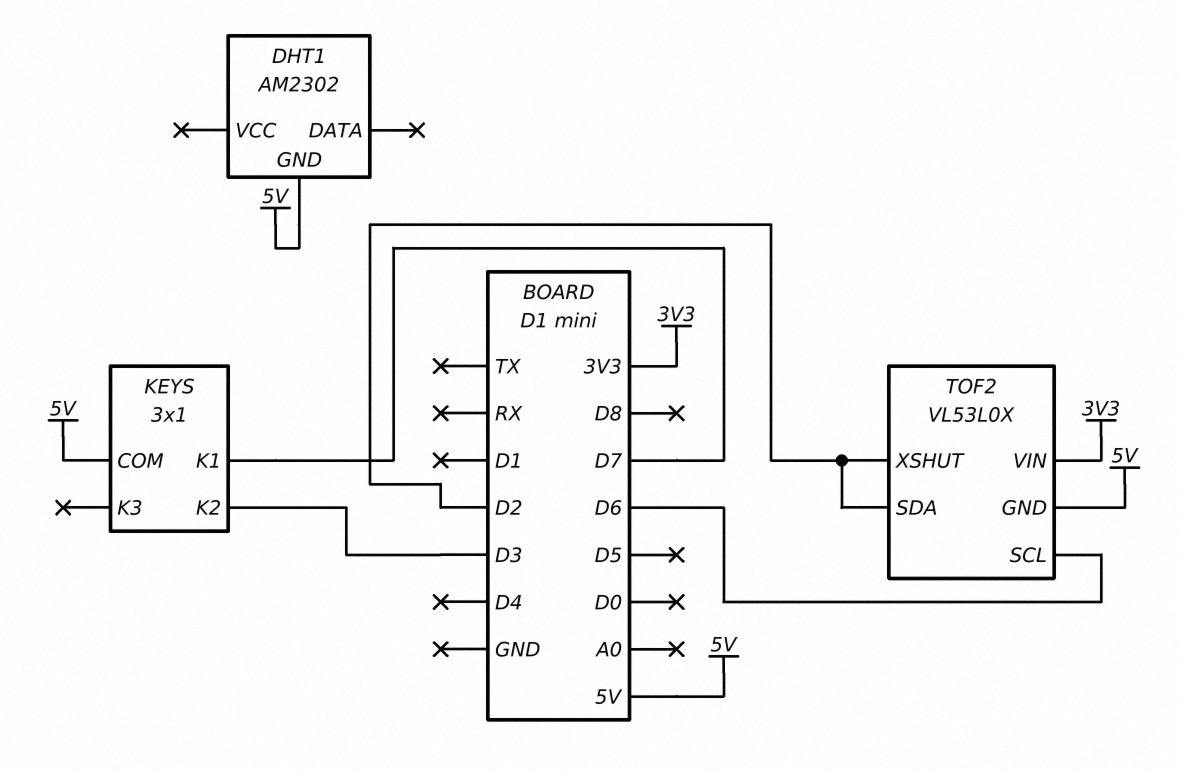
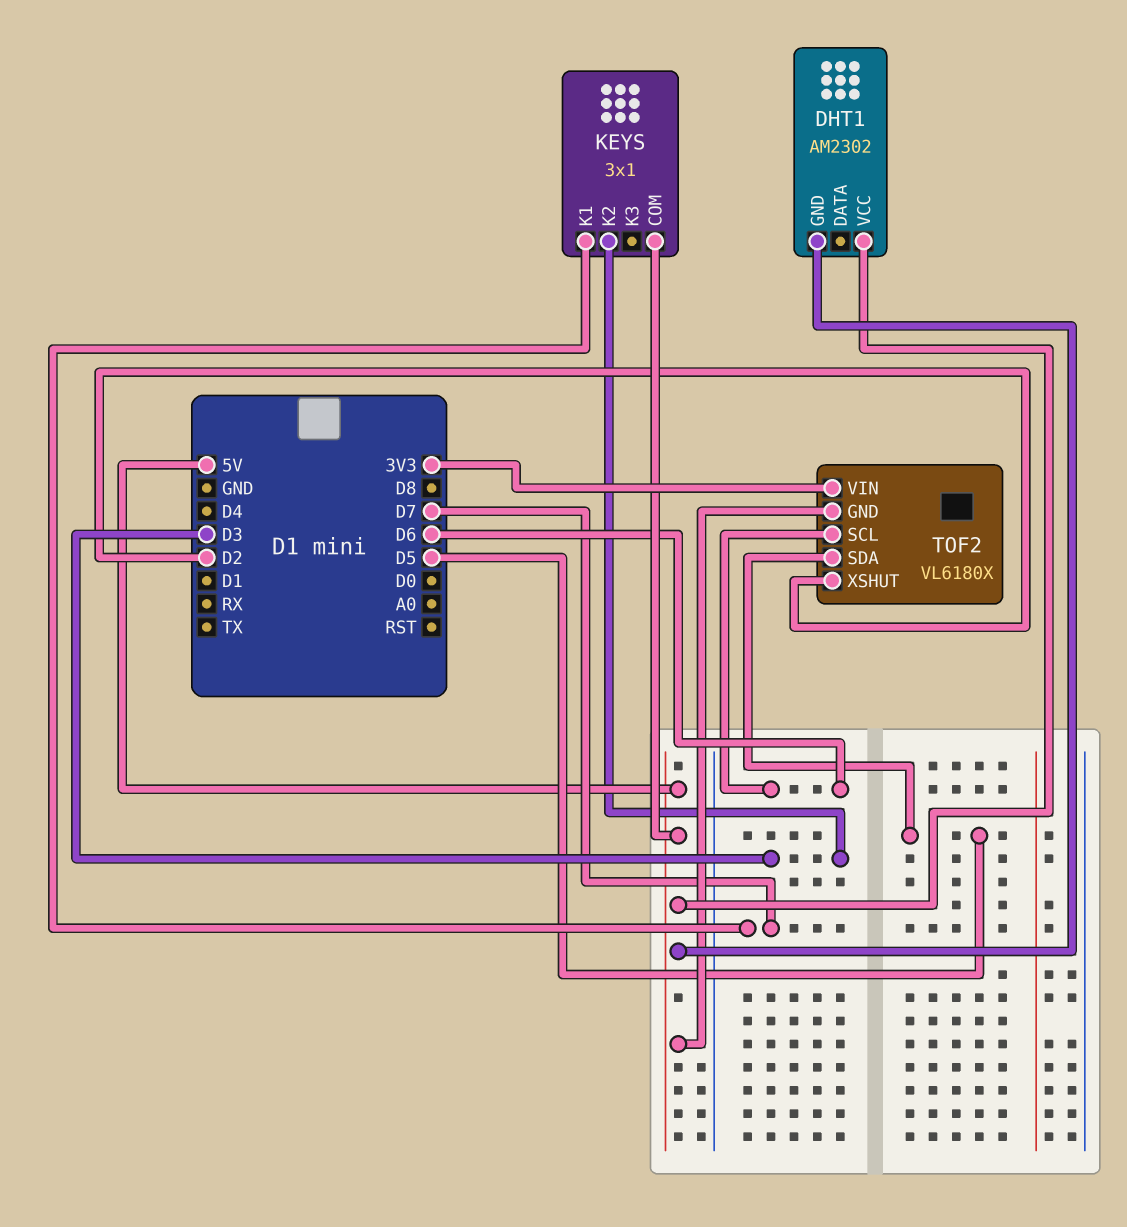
DHT1 pin VCC: none -> 5V
TOF2: VL53L0X -> VL6180X
TOF2 pin SDA: D2 -> D5

